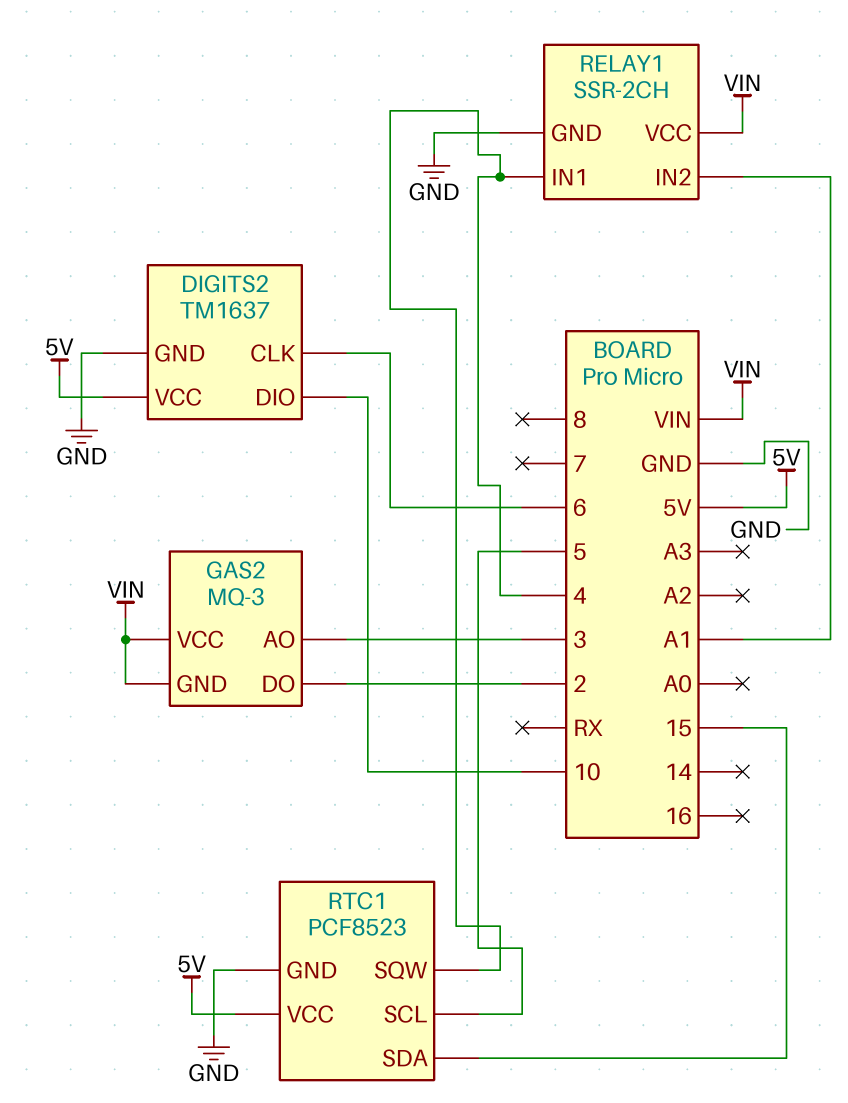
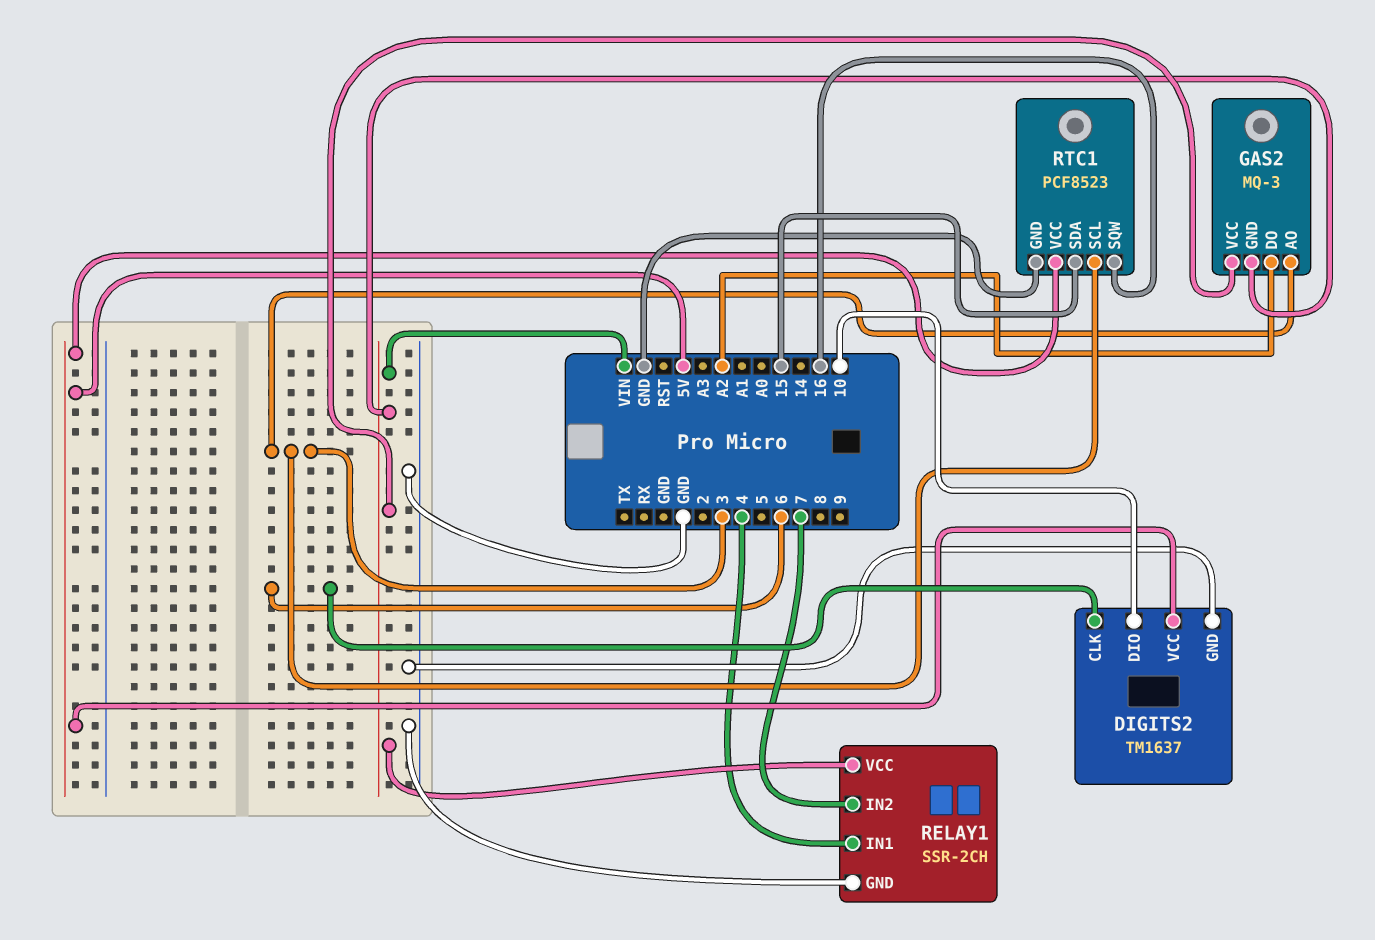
GAS2 pin DO: 2 -> A2
RELAY1 pin IN2: A1 -> 7
RTC1 pin SCL: 5 -> 3
RTC1 pin SQW: 4 -> 16

